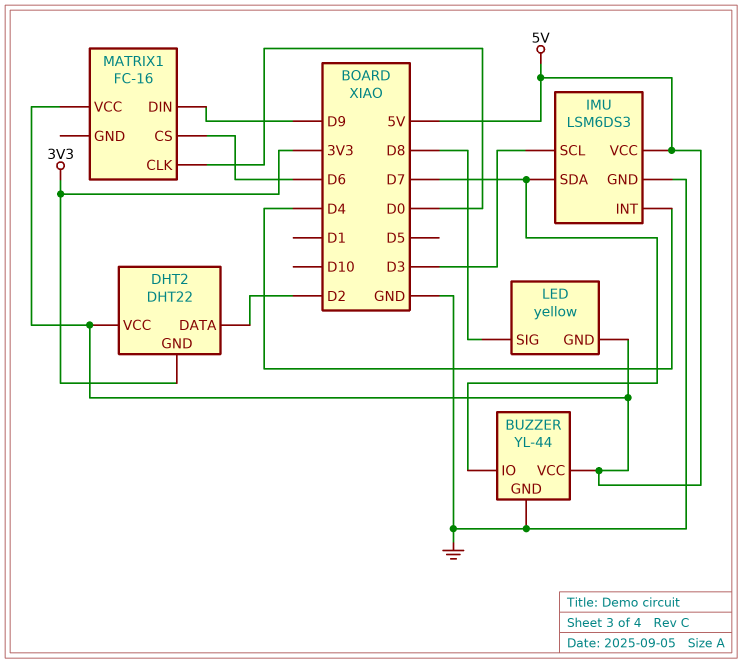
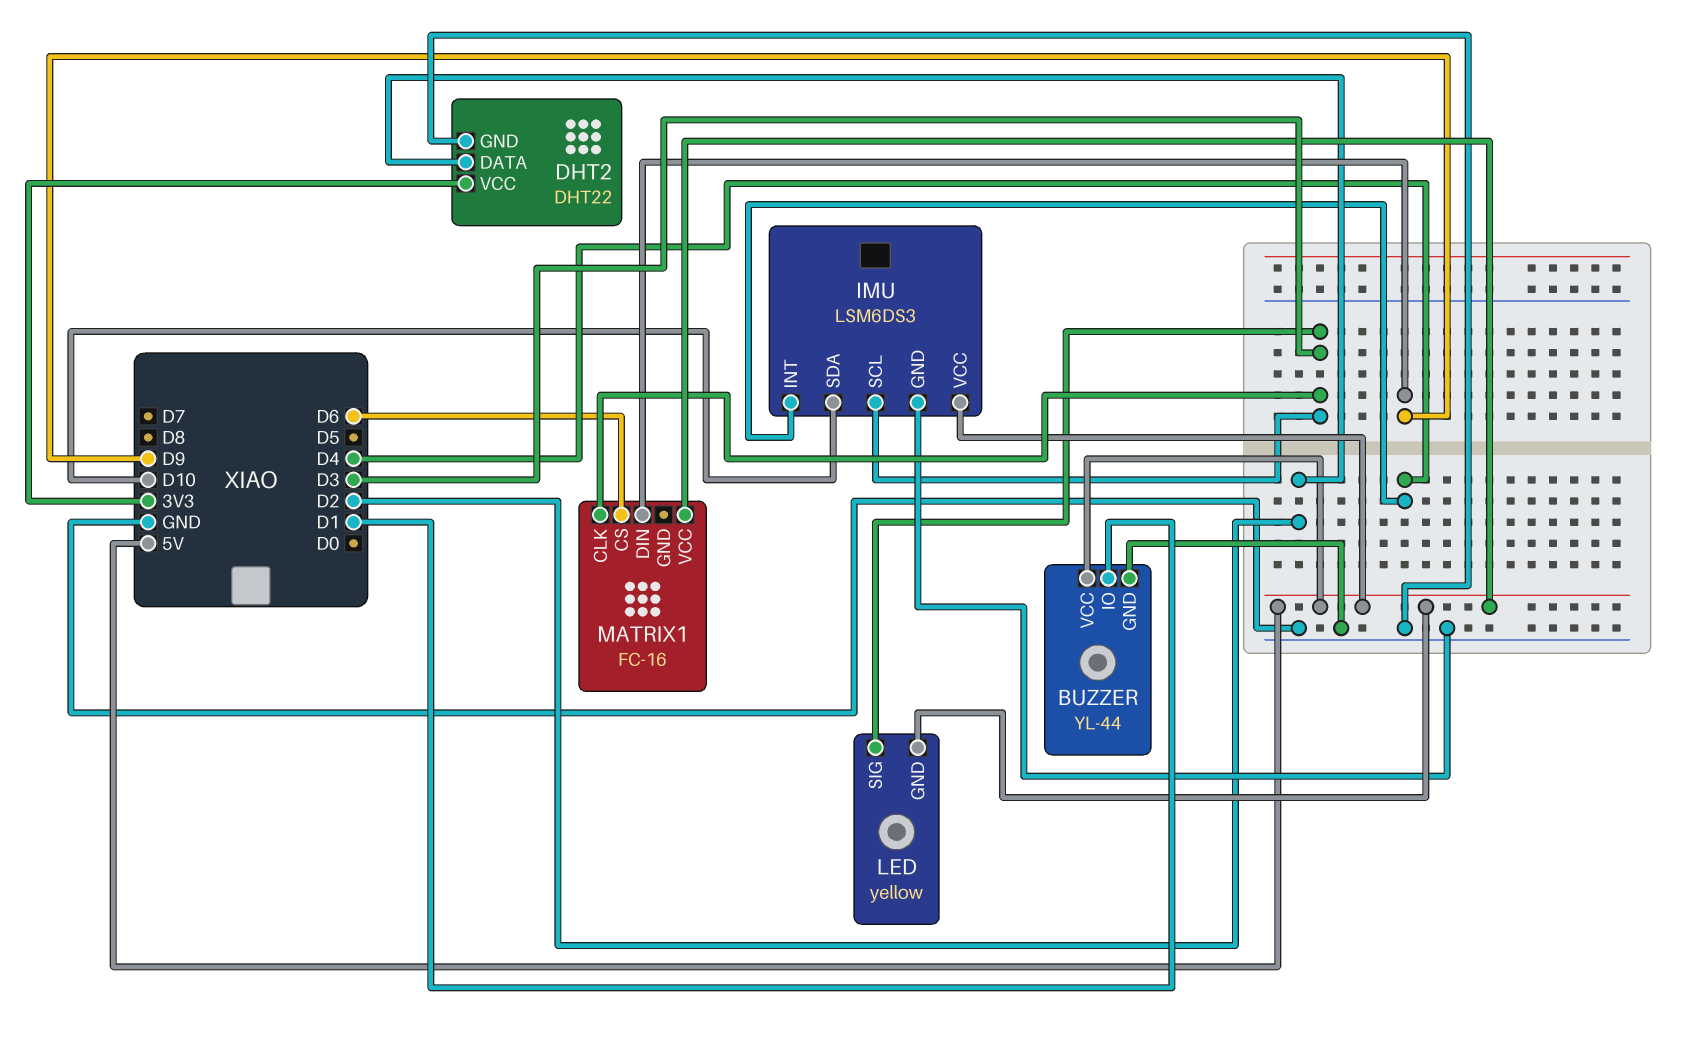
BUZZER pin IO: D7 -> D1
DHT2 pin GND: 3V3 -> GND
DHT2 pin VCC: 5V -> 3V3
IMU pin SDA: D7 -> D10
LED pin SIG: D8 -> D3
MATRIX1 pin CLK: D0 -> D3

